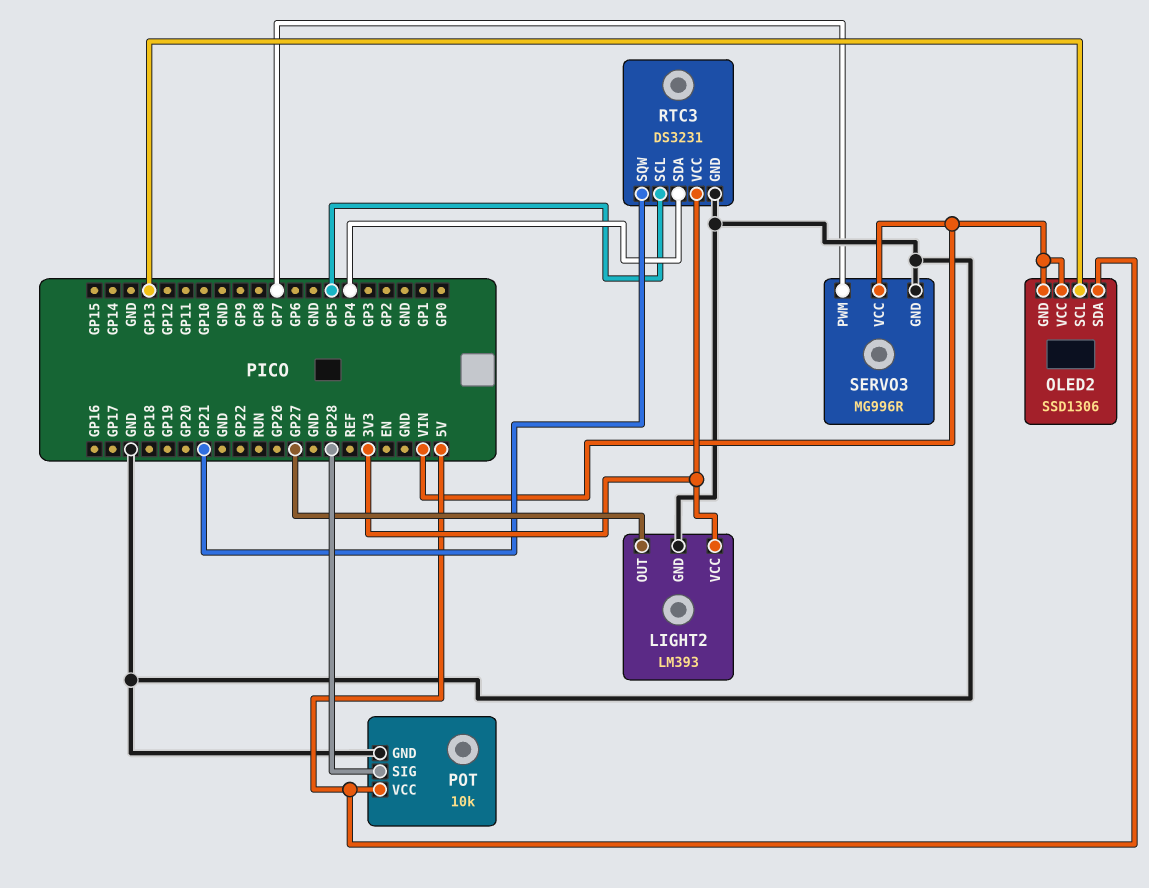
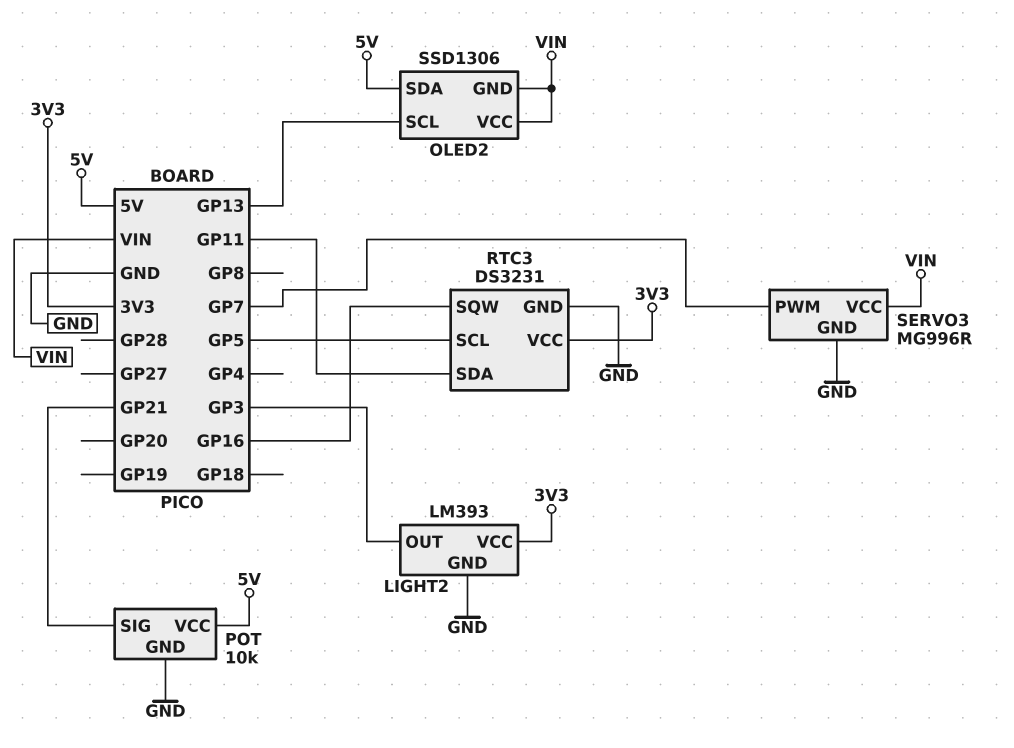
LIGHT2 pin OUT: GP27 -> GP3
POT pin SIG: GP28 -> GP21
RTC3 pin SDA: GP4 -> GP11
RTC3 pin SQW: GP21 -> GP16

